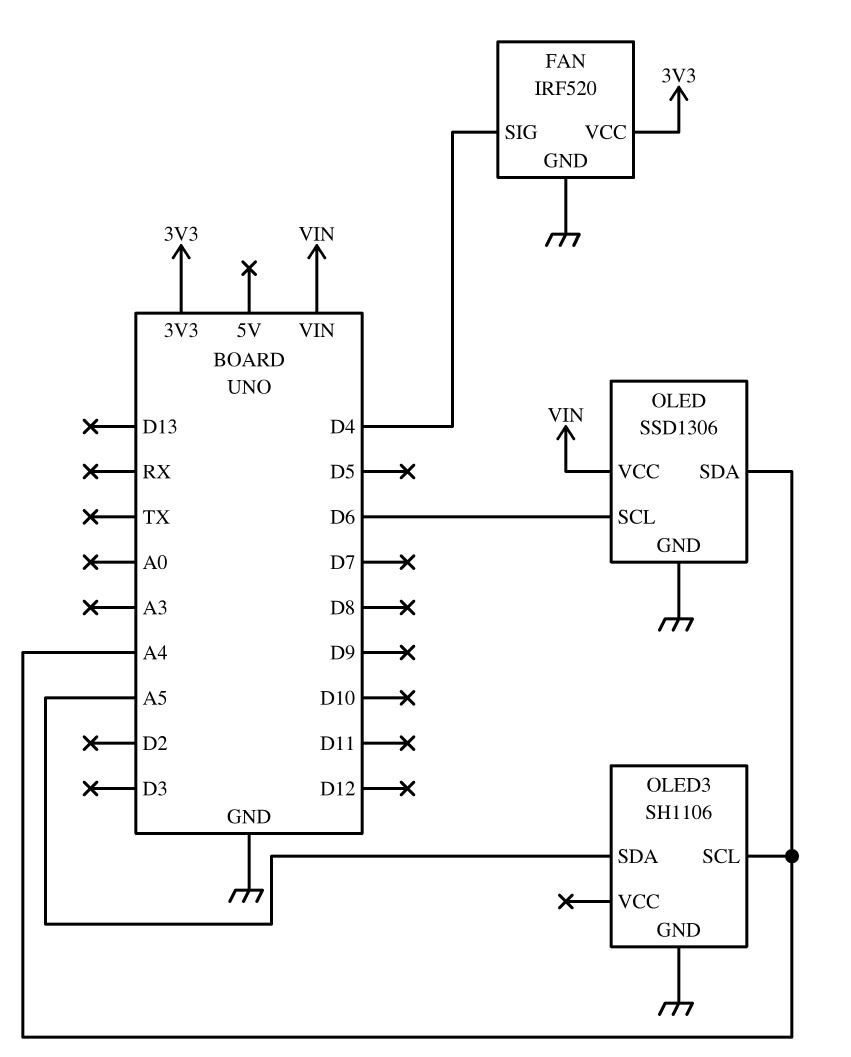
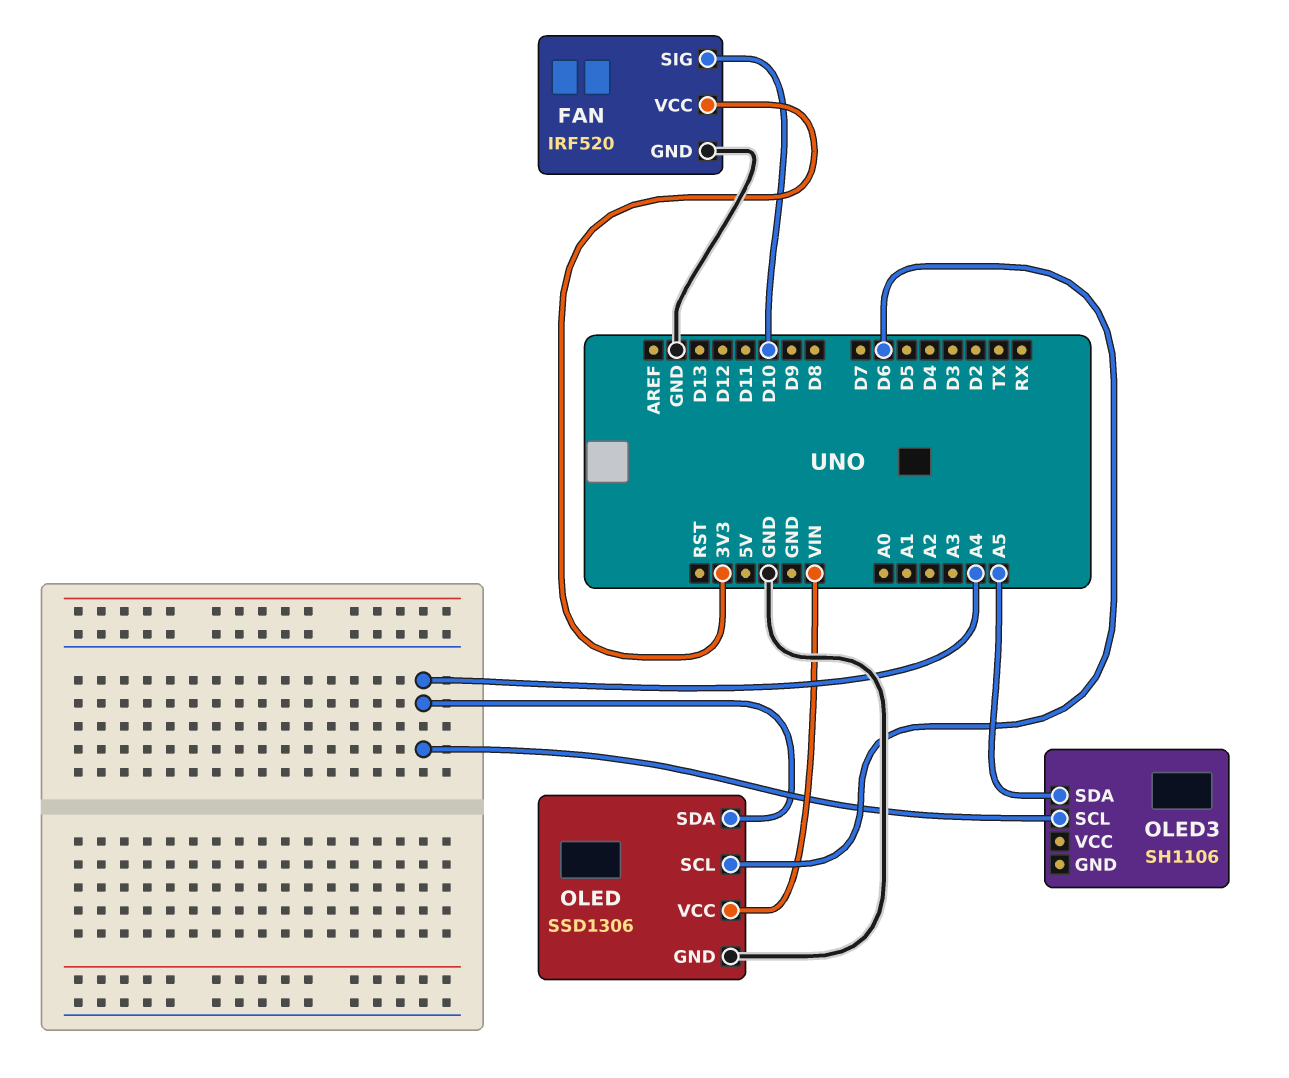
FAN pin SIG: D4 -> D10
OLED3 pin GND: GND -> none

